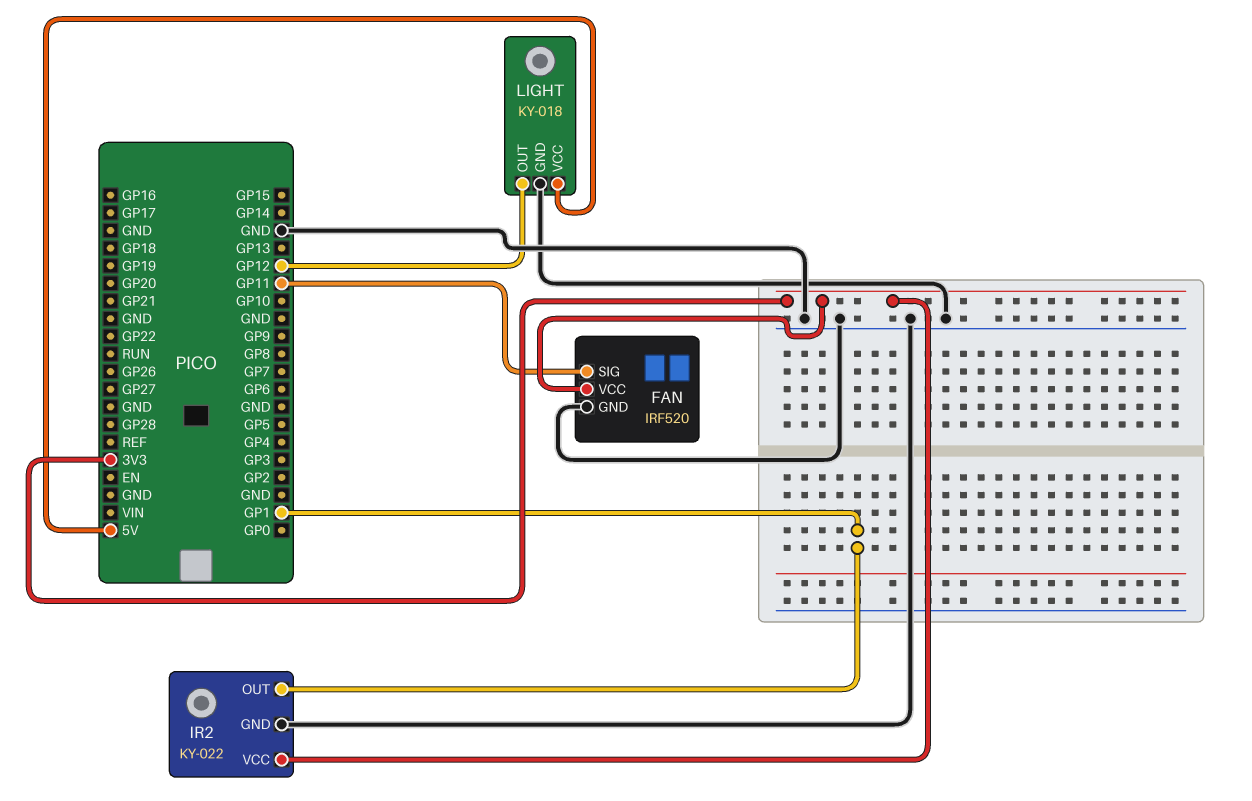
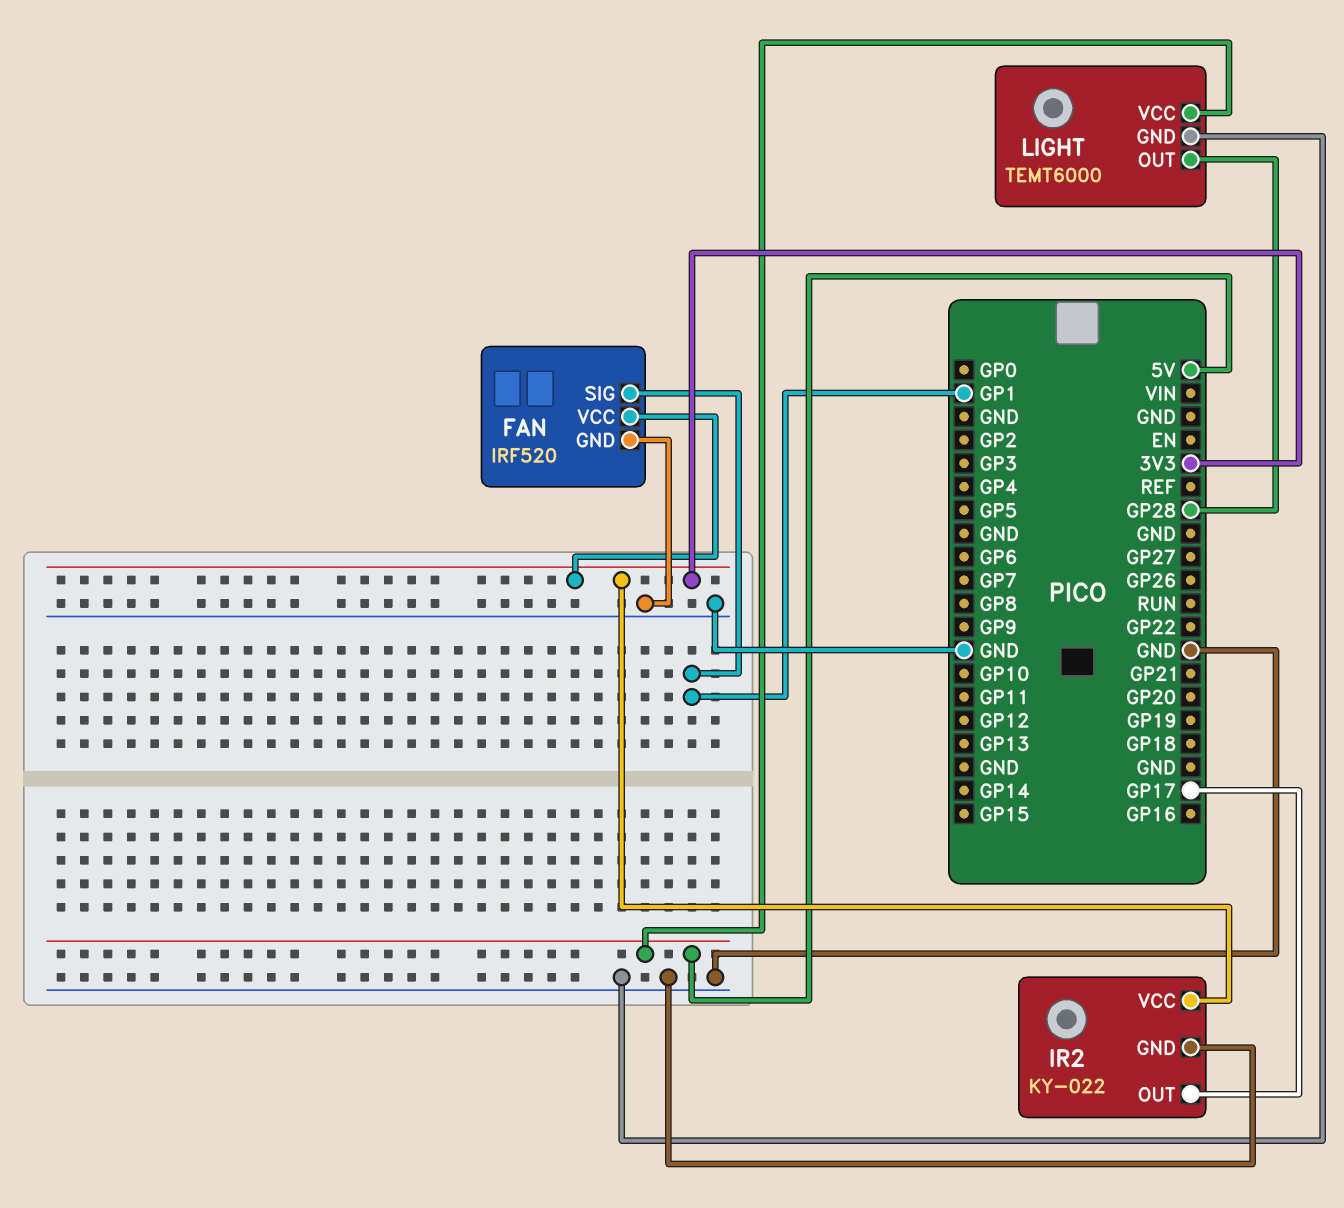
FAN pin SIG: GP11 -> GP1
IR2 pin OUT: GP1 -> GP17
LIGHT: KY-018 -> TEMT6000
LIGHT pin OUT: GP12 -> GP28

